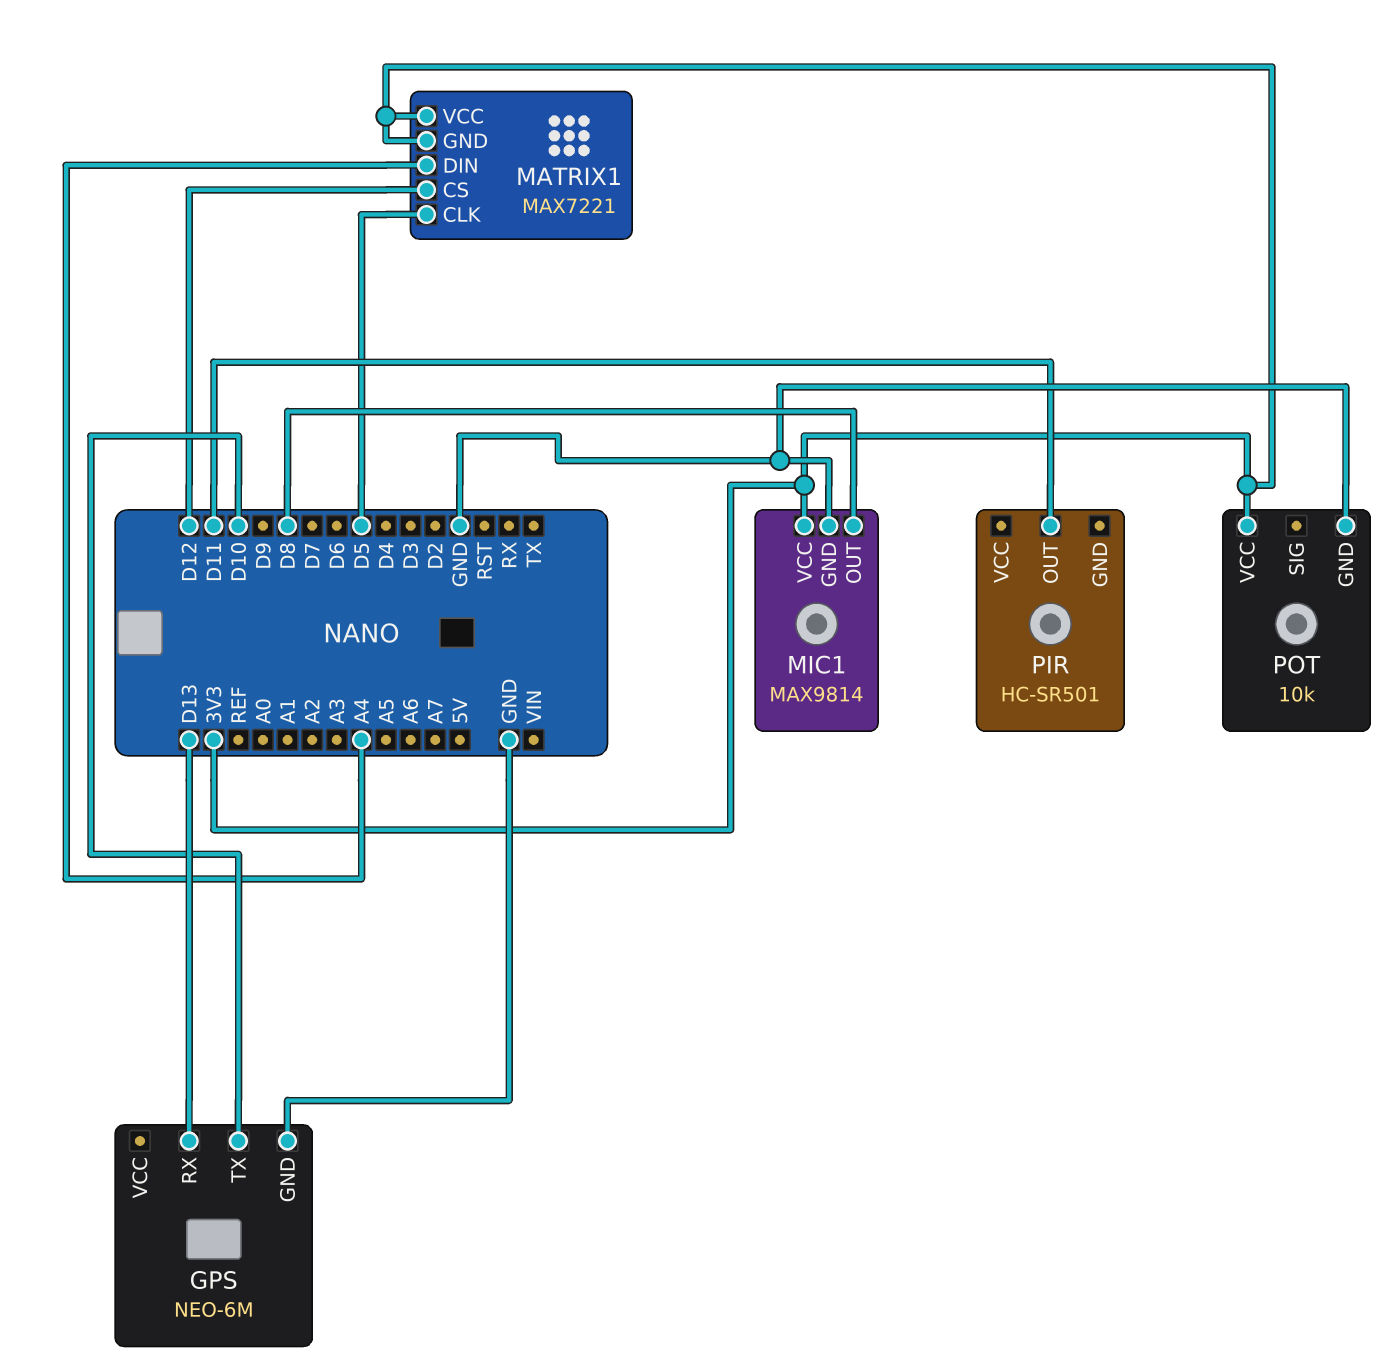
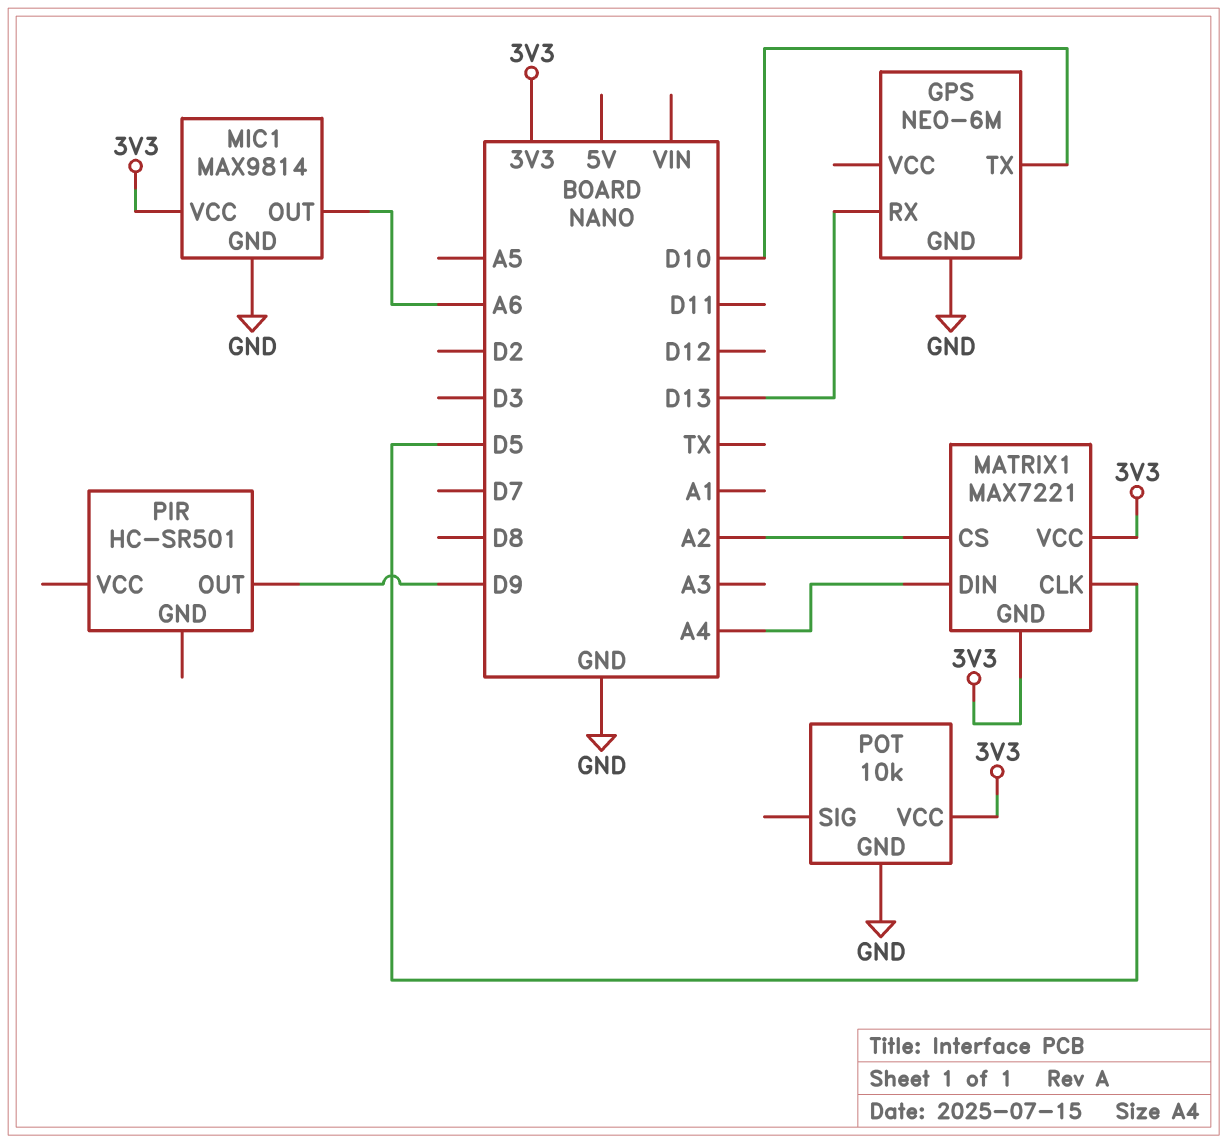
MATRIX1 pin CS: D12 -> A2
MIC1 pin OUT: D8 -> A6
PIR pin OUT: D11 -> D9

